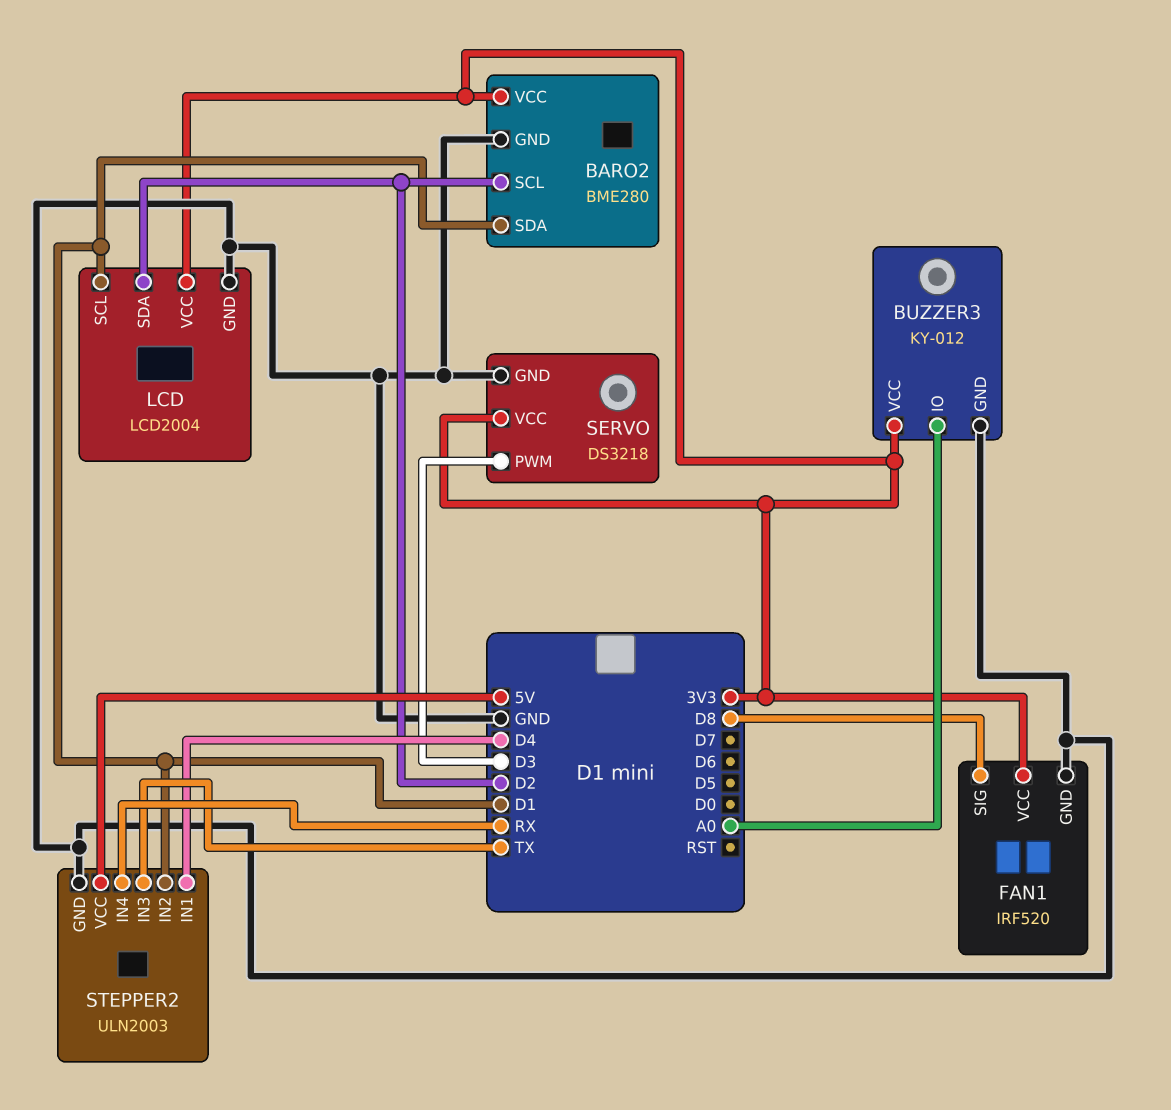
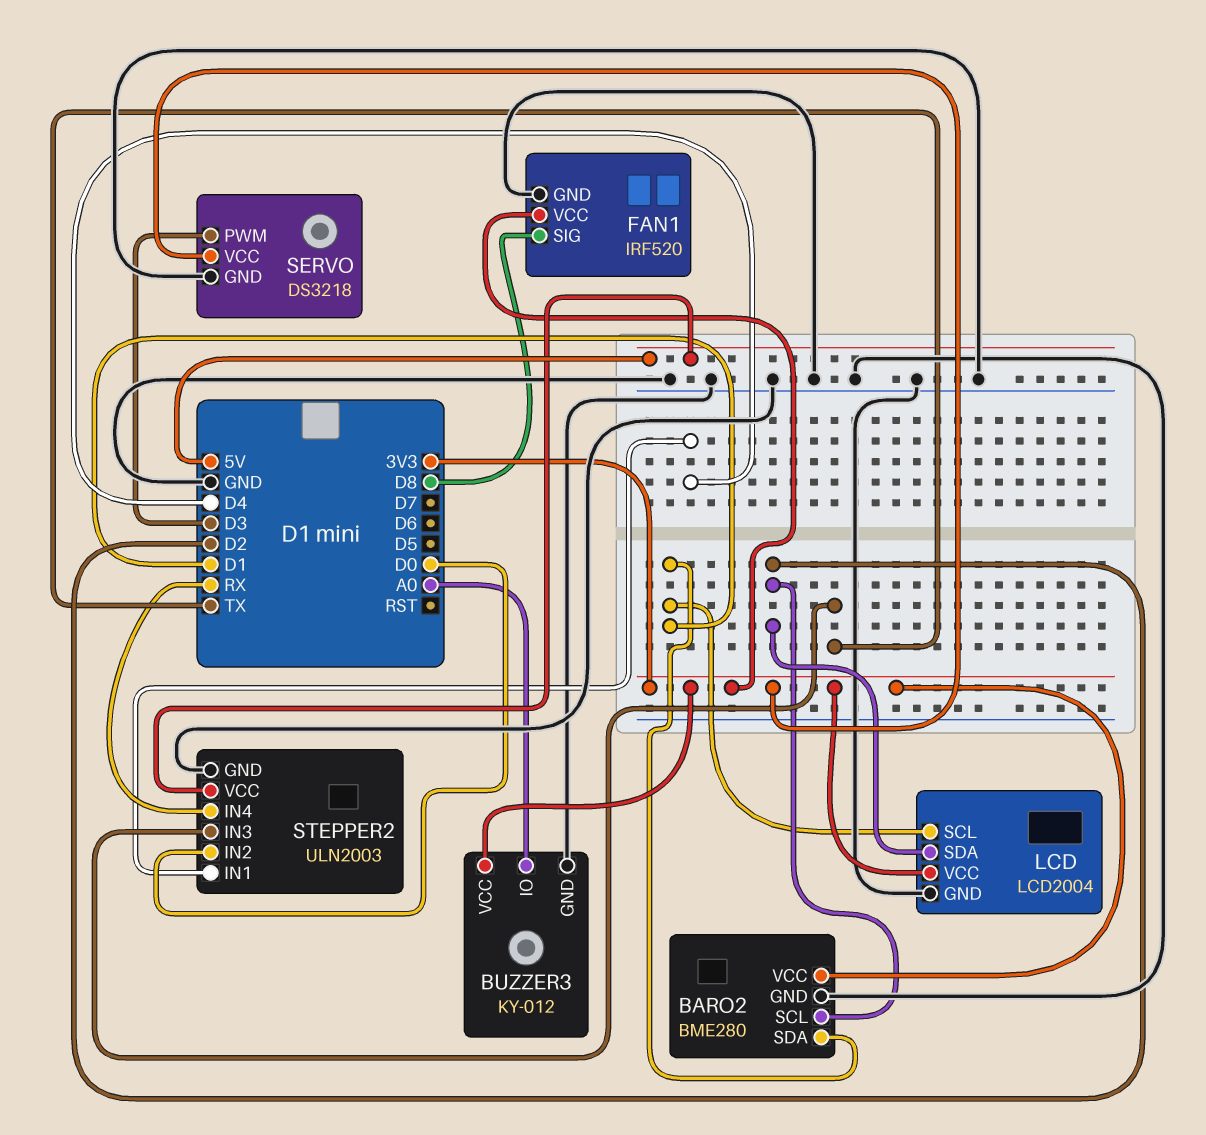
STEPPER2 pin IN2: D1 -> D0

